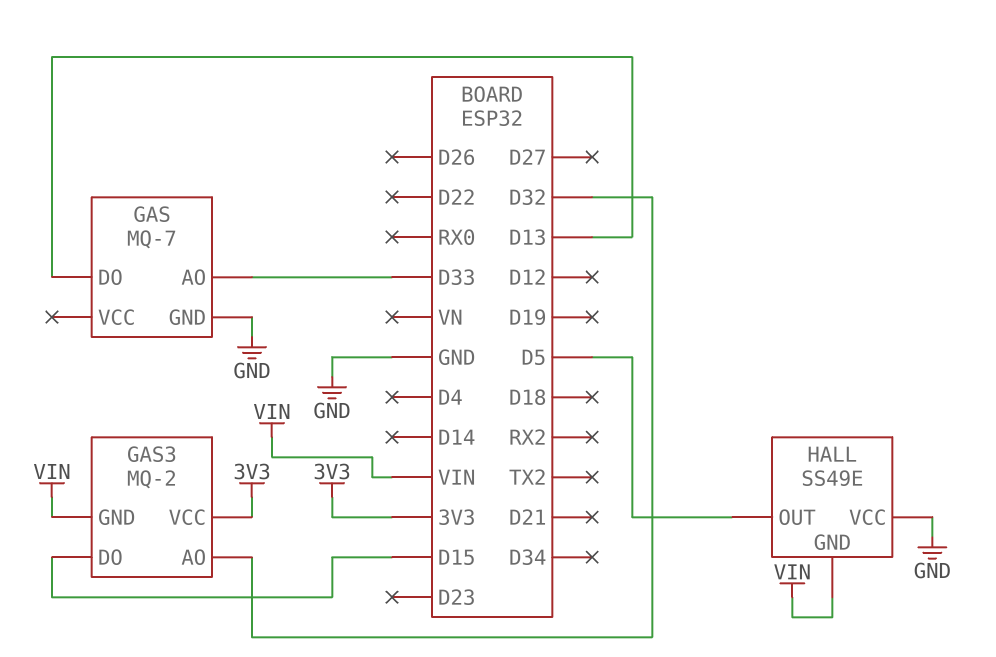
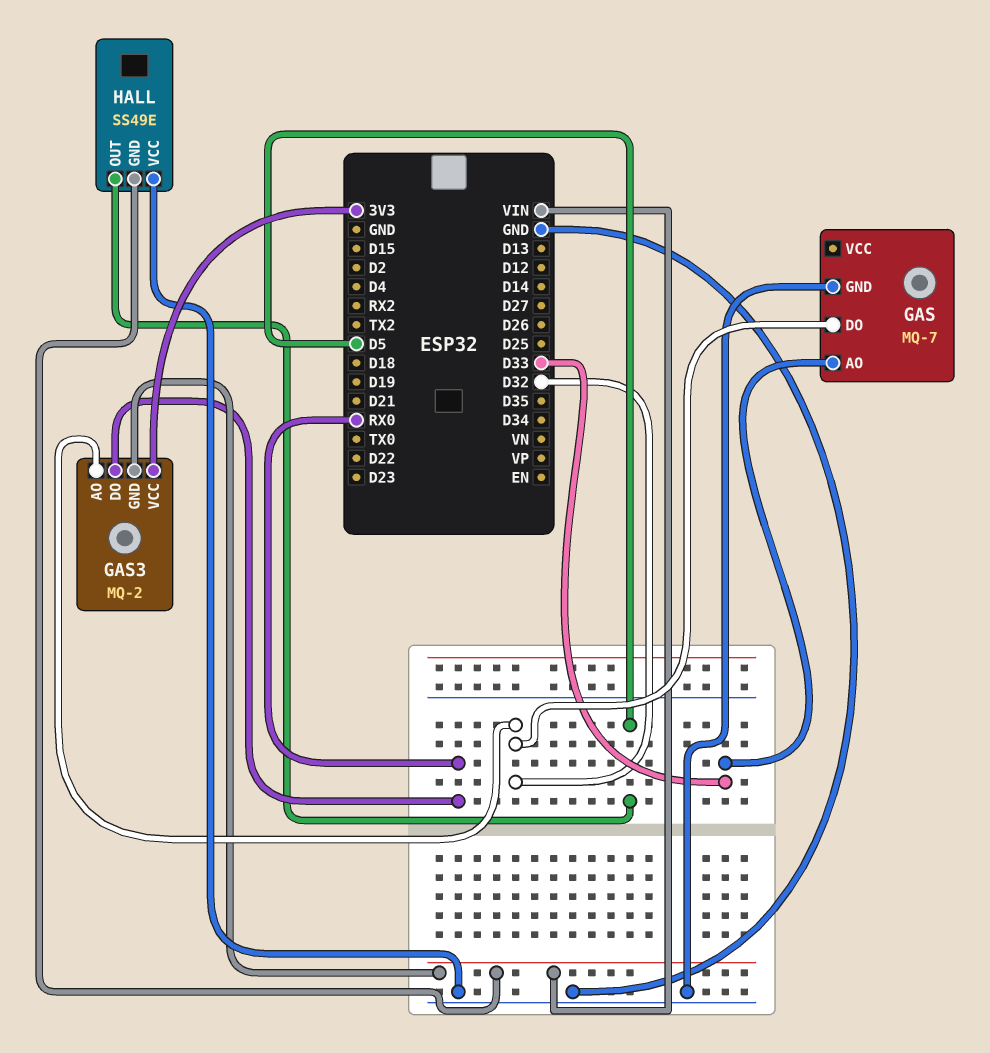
GAS pin DO: D13 -> D32
GAS3 pin DO: D15 -> RX0

